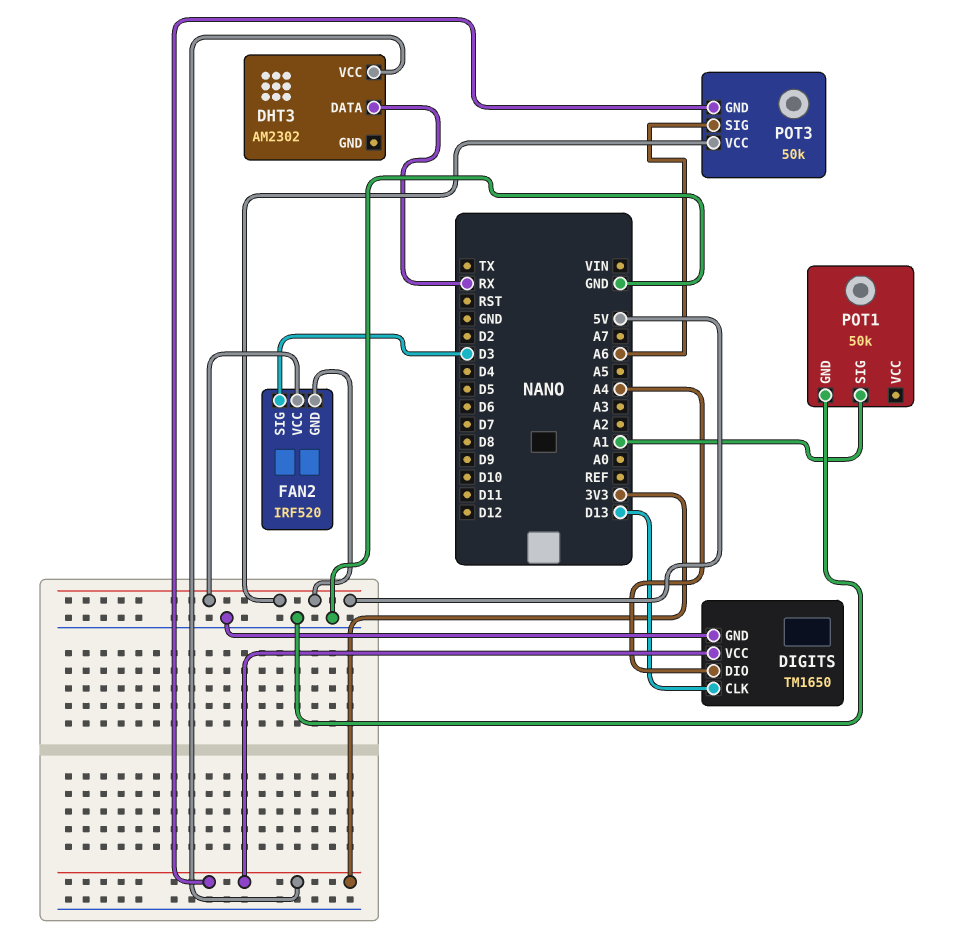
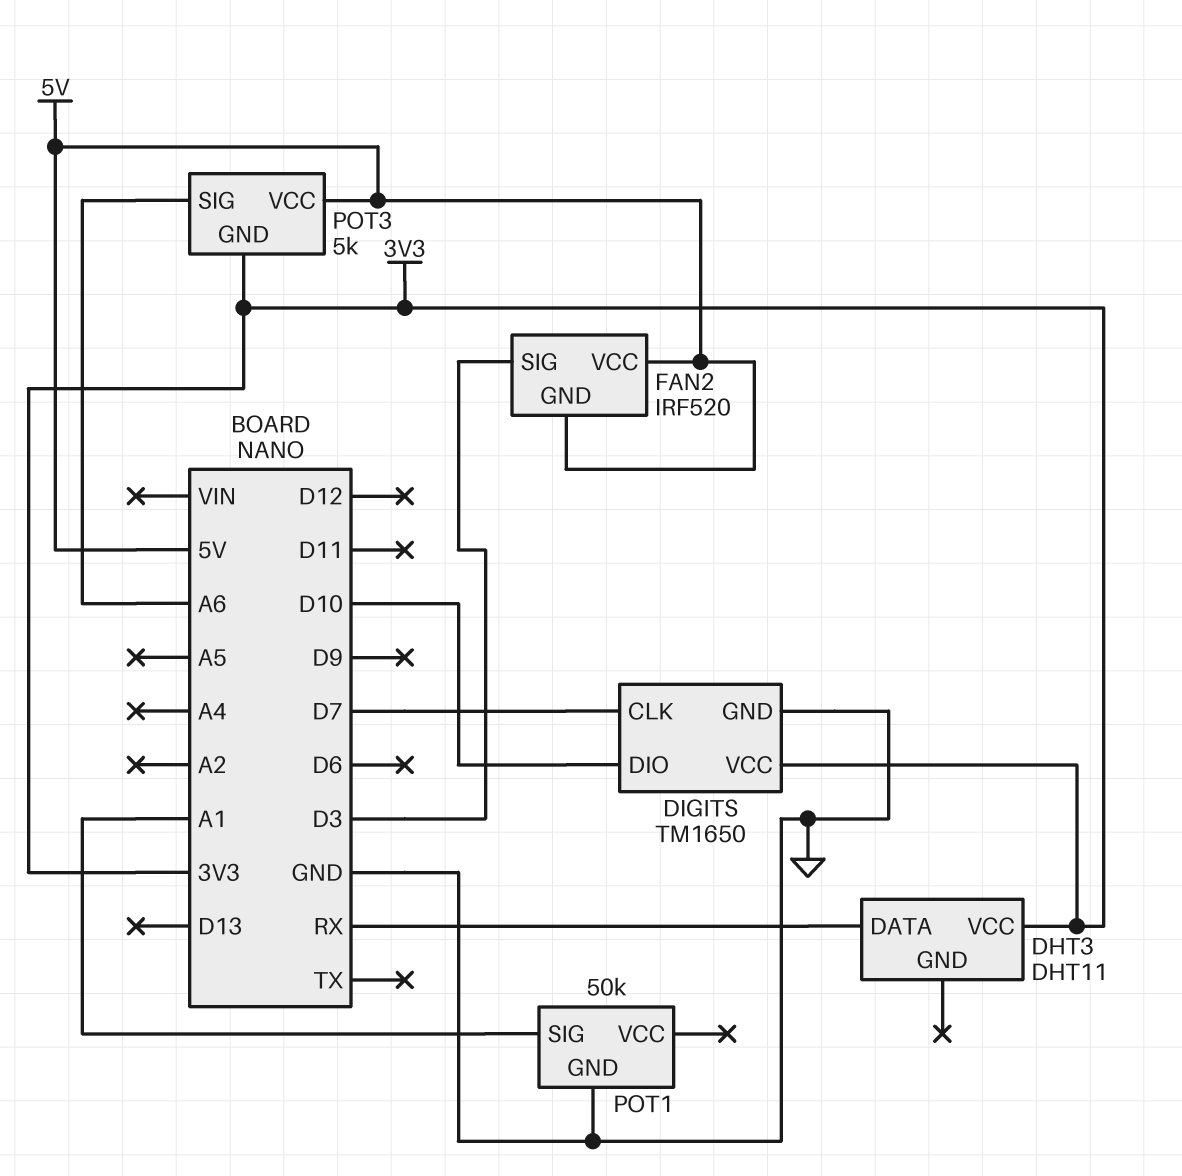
DHT3: AM2302 -> DHT11
DIGITS pin CLK: D13 -> D7
DIGITS pin DIO: A4 -> D10
POT3: 50k -> 5k

